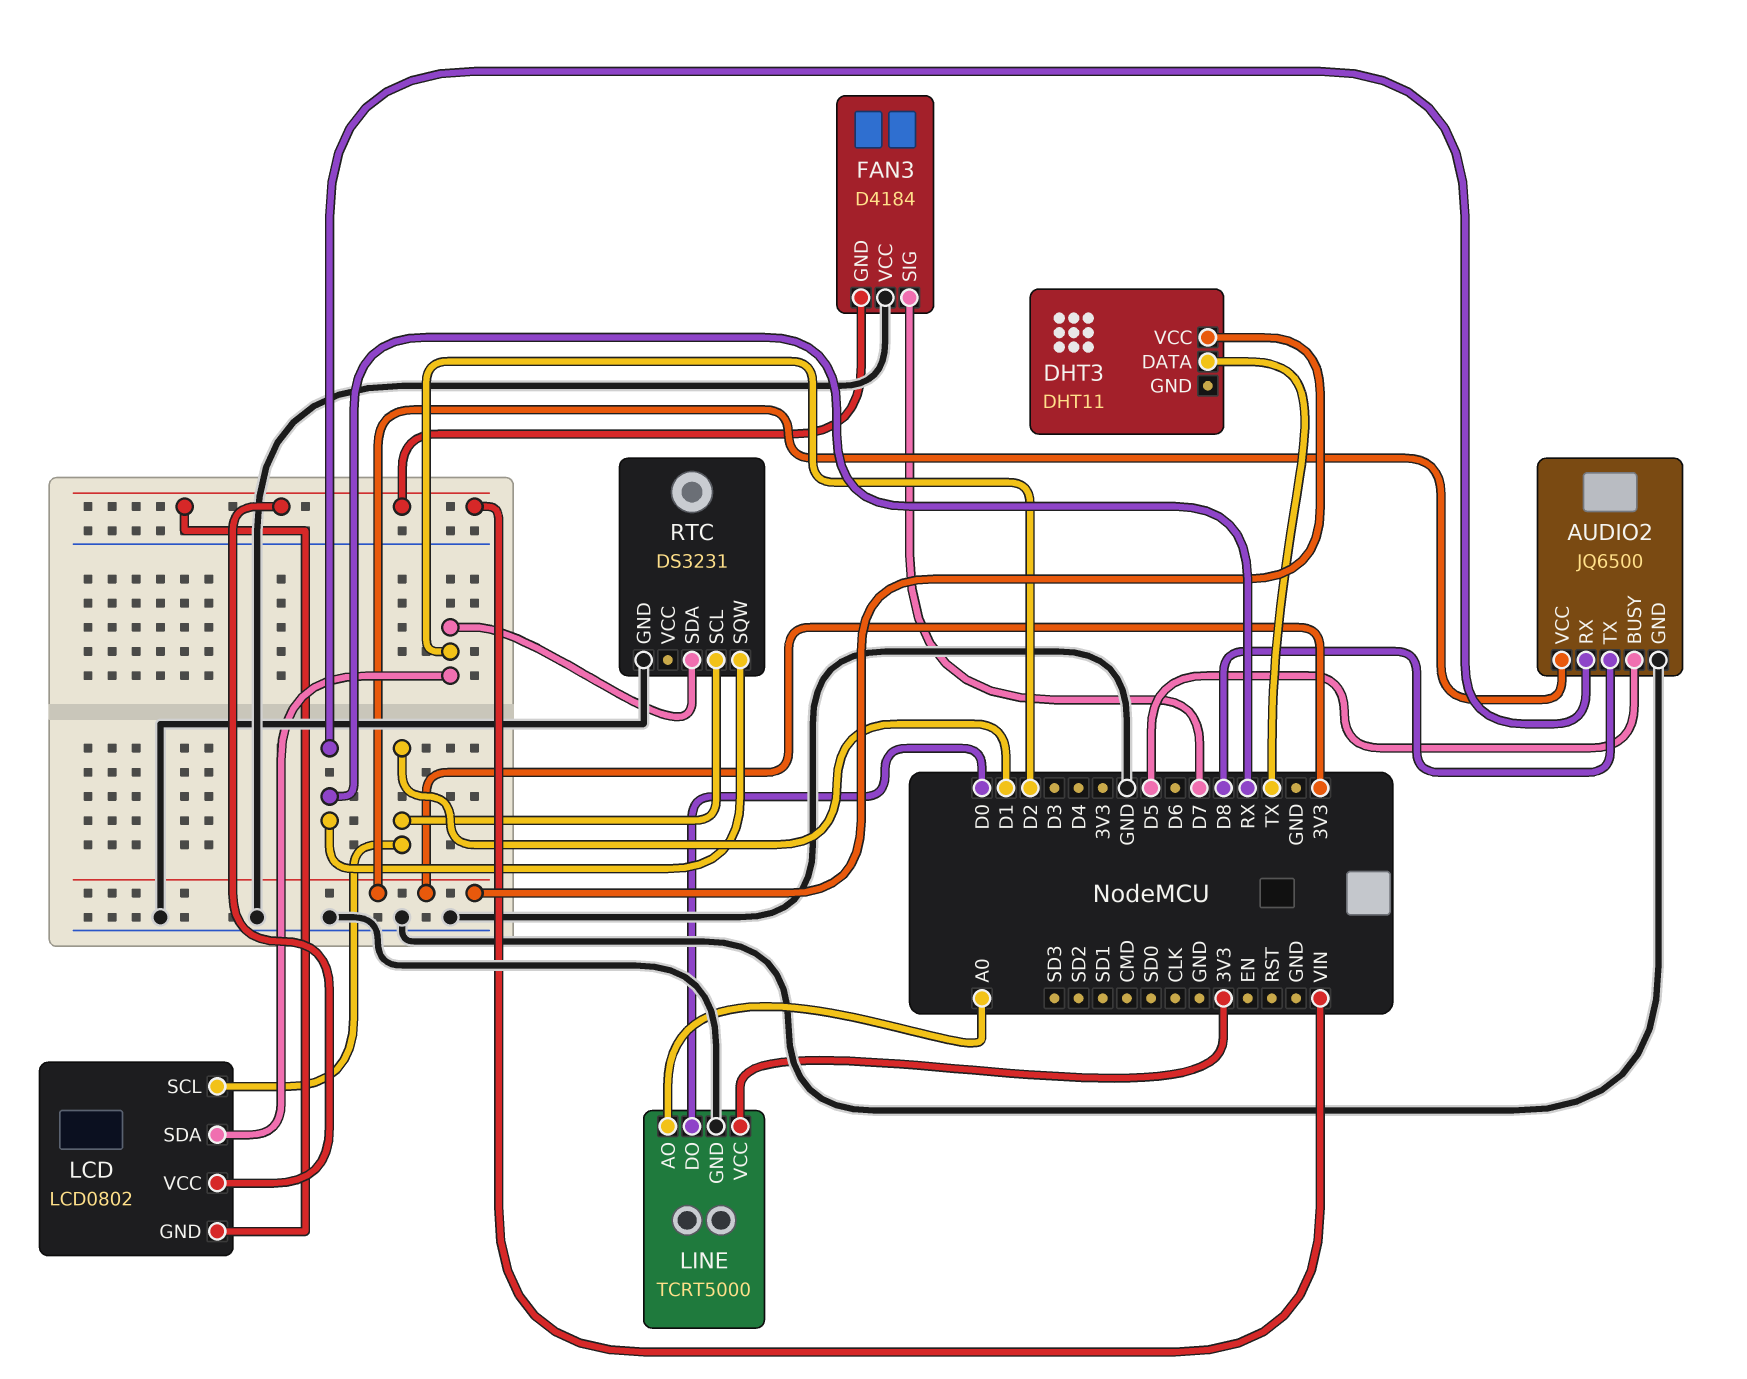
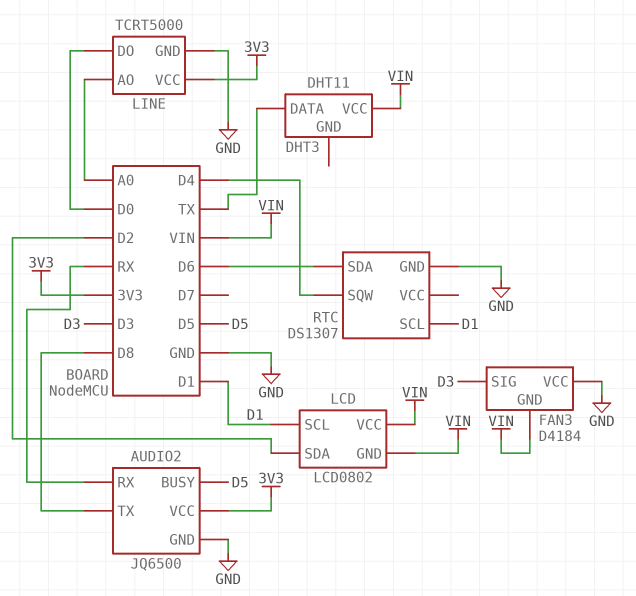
DHT3 pin VCC: 3V3 -> VIN
FAN3 pin SIG: D7 -> D3
RTC: DS3231 -> DS1307
RTC pin SDA: D2 -> D6
RTC pin SQW: RX -> D4

